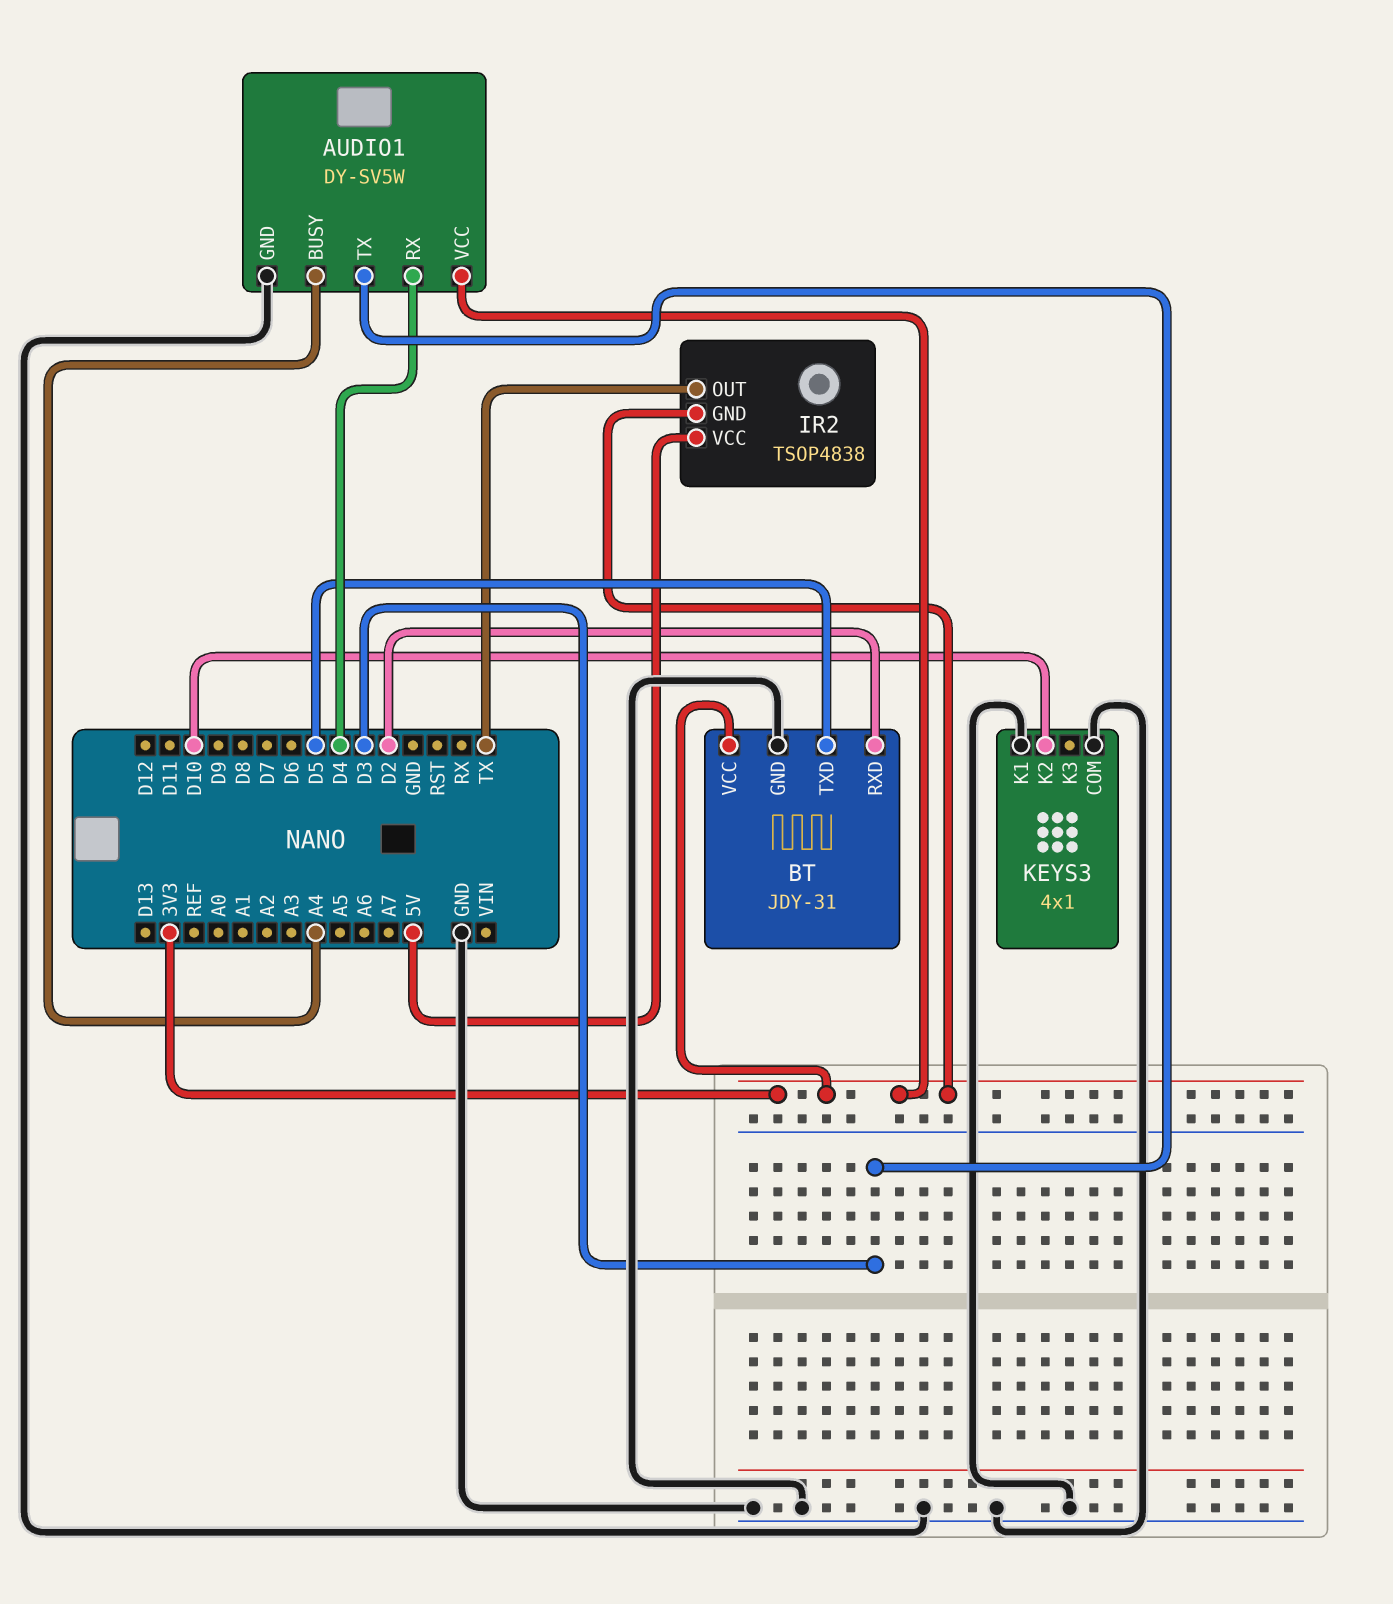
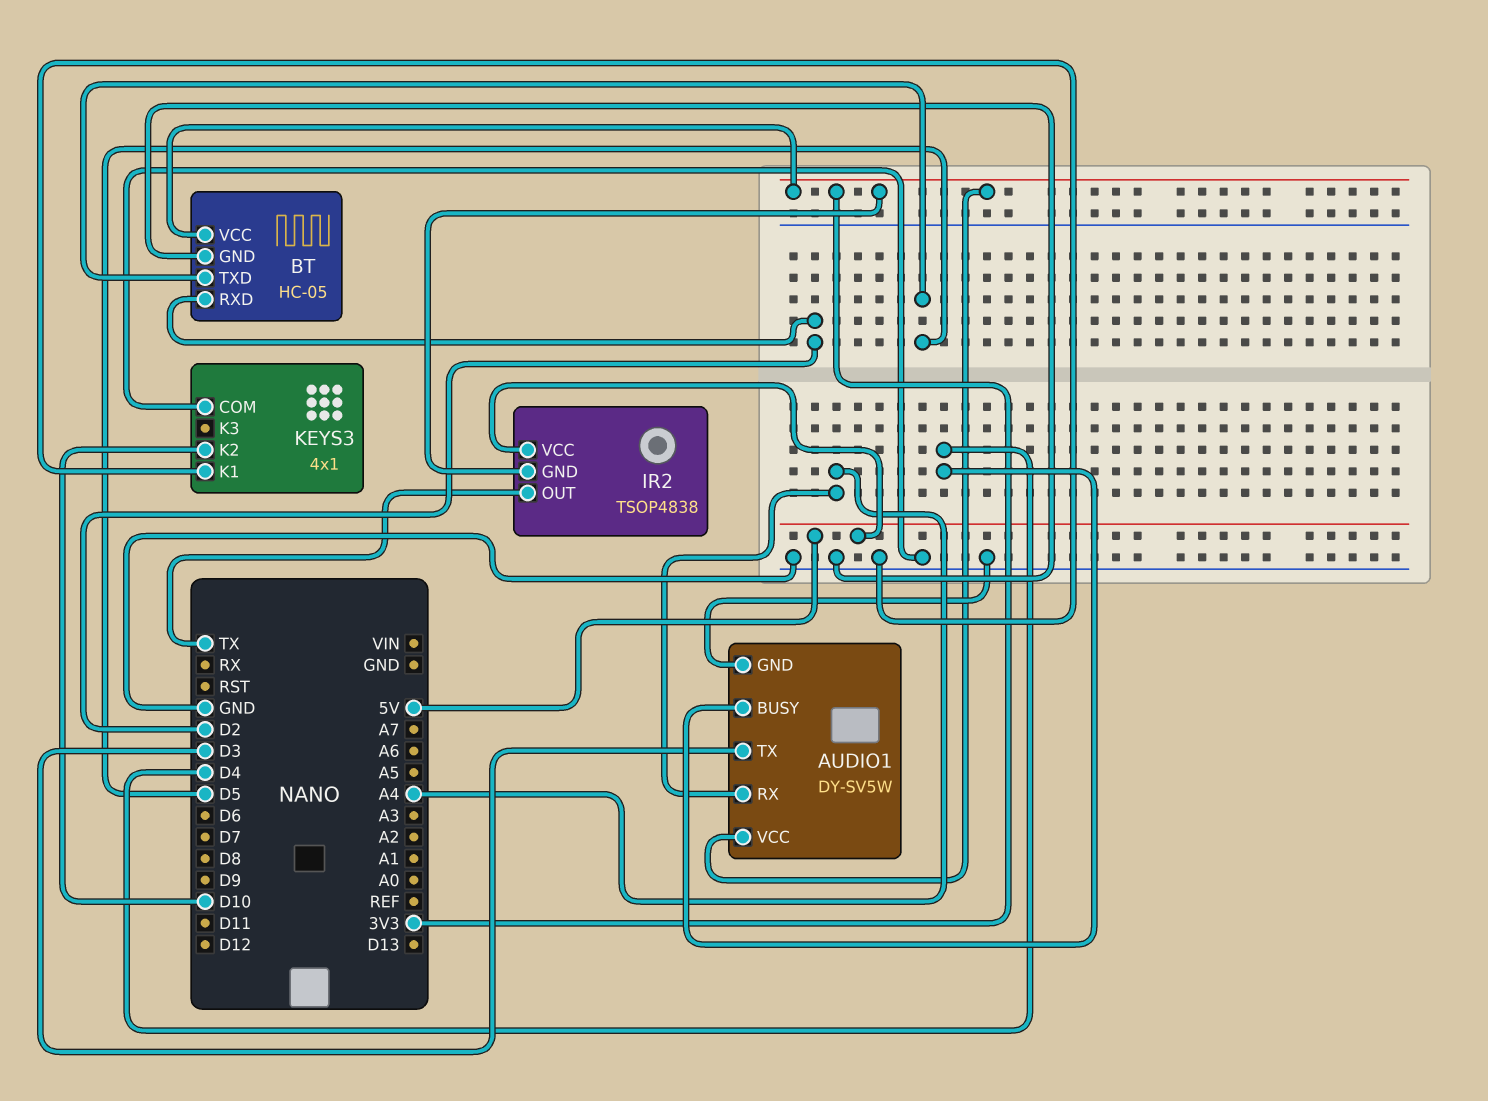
AUDIO1 pin BUSY: A4 -> D4
AUDIO1 pin RX: D4 -> A4
BT: JDY-31 -> HC-05

